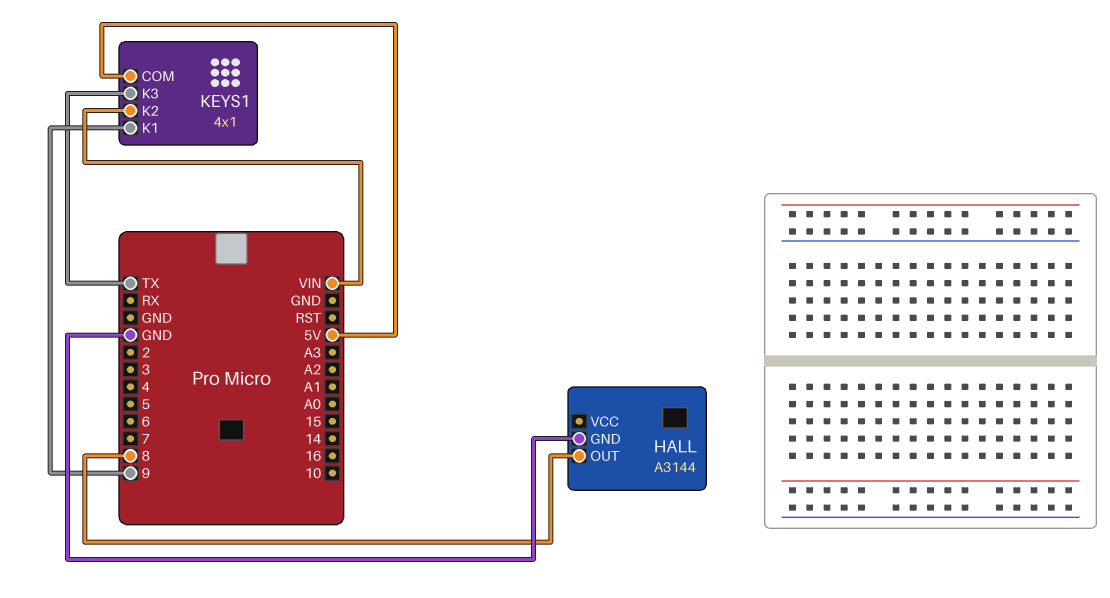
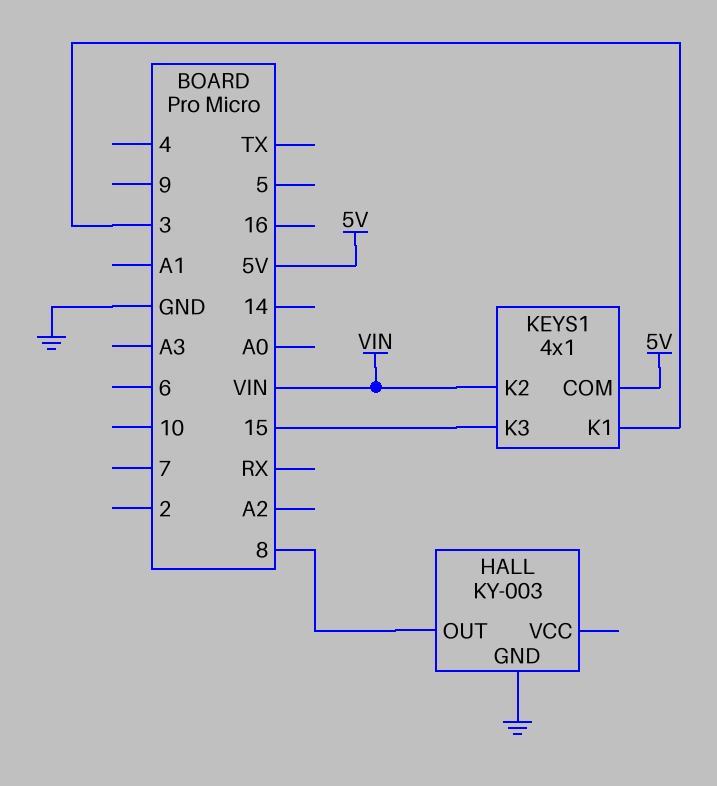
HALL: A3144 -> KY-003
KEYS1 pin K1: 9 -> 3
KEYS1 pin K3: TX -> 15

